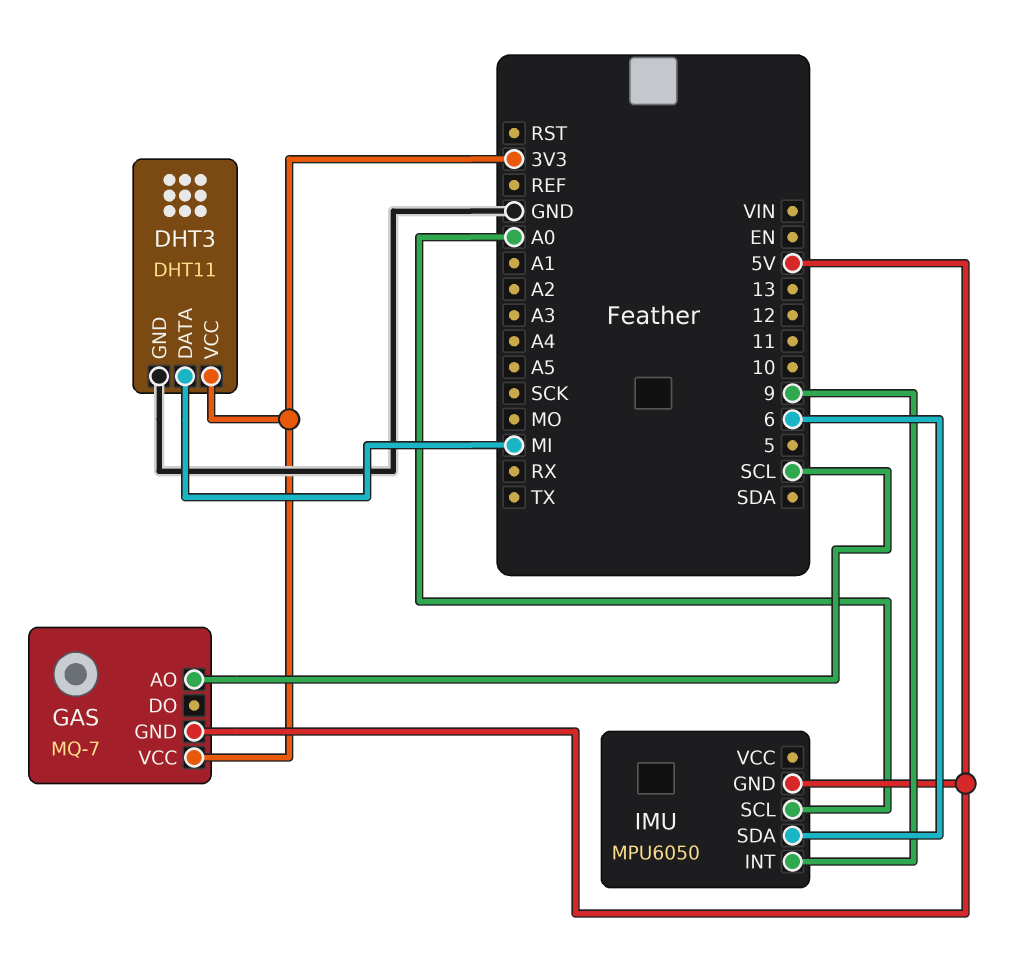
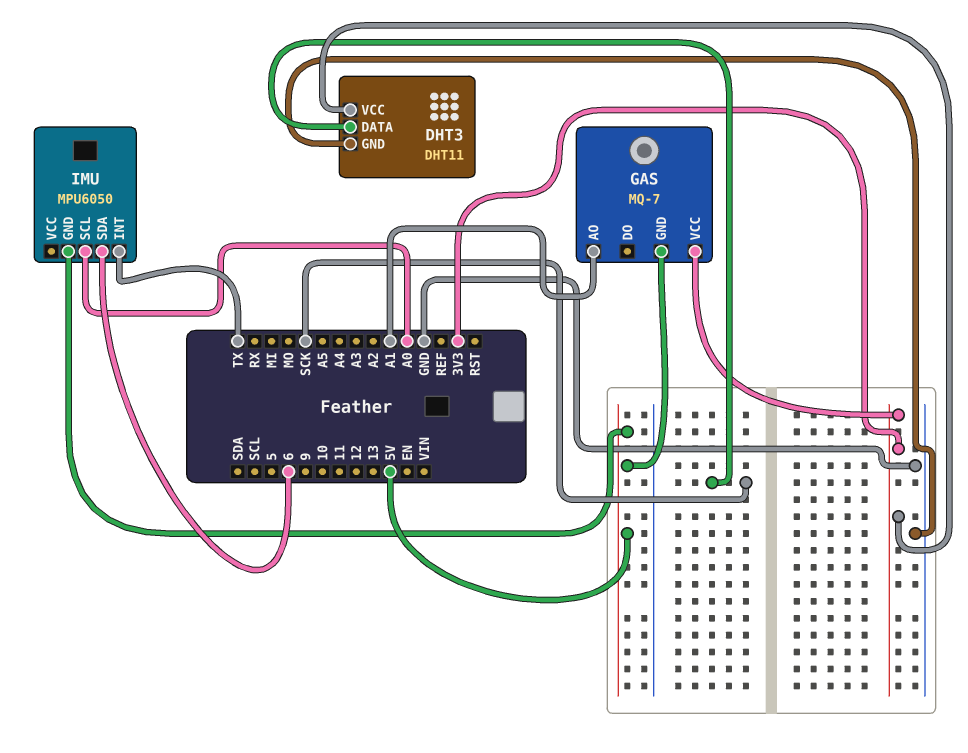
DHT3 pin DATA: MI -> SCK
GAS pin AO: SCL -> A1
IMU pin INT: 9 -> TX

